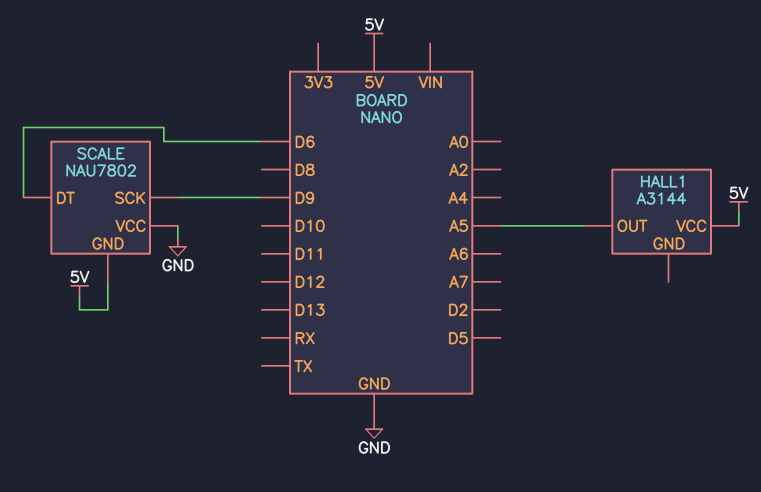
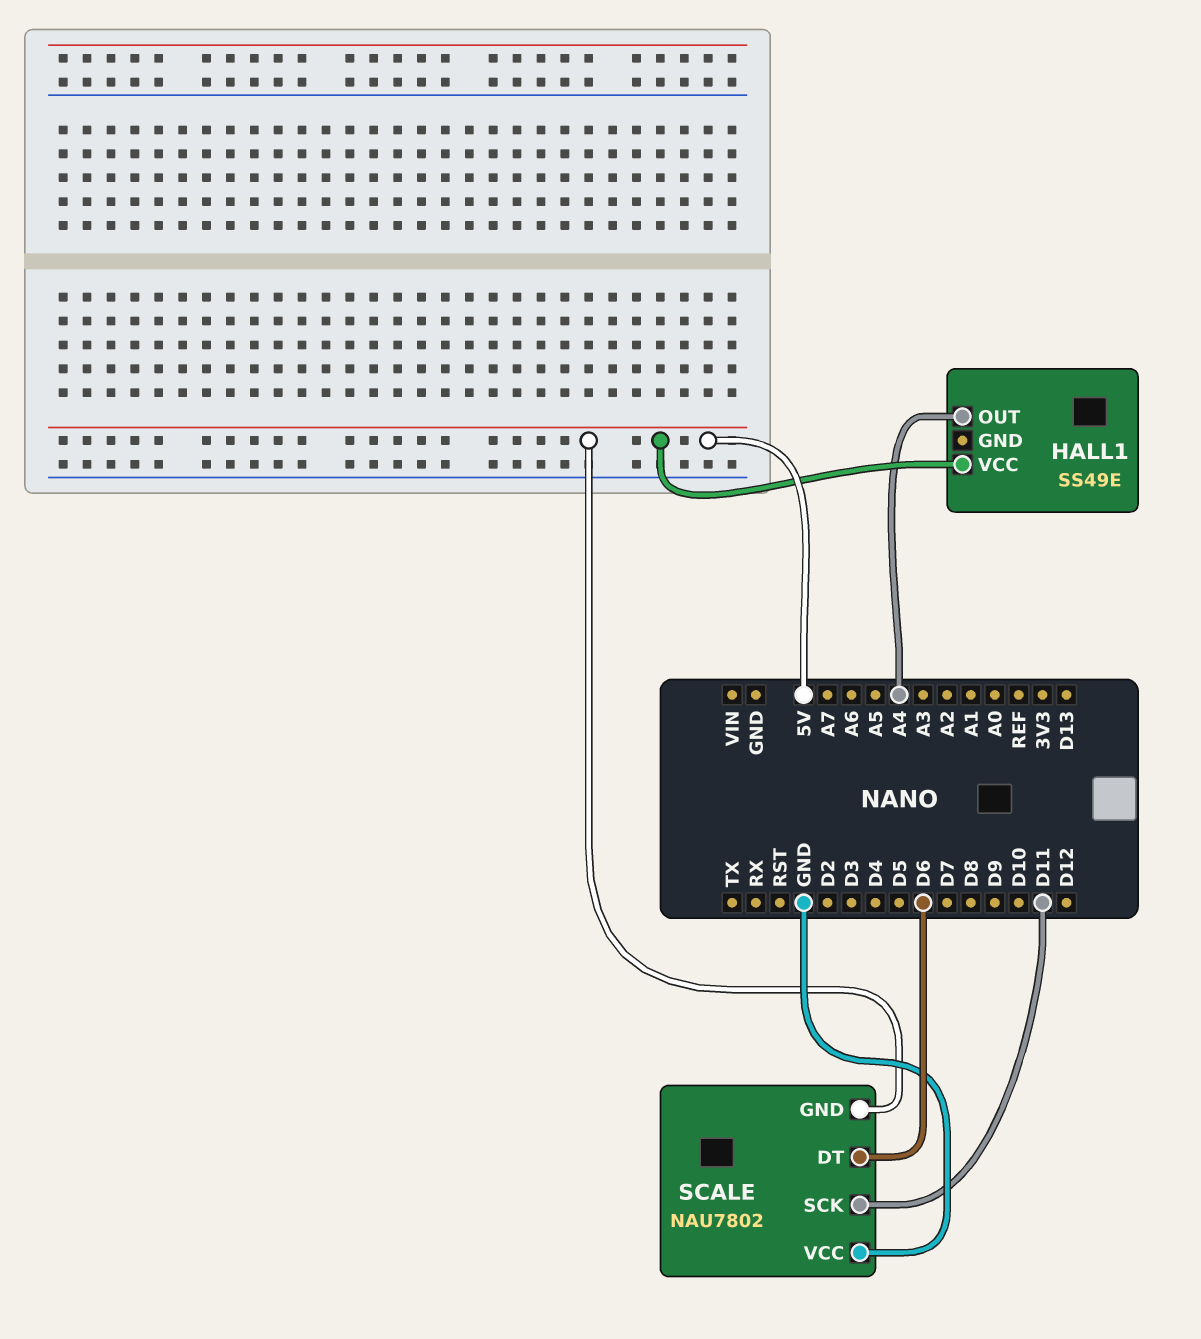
HALL1: A3144 -> SS49E
HALL1 pin OUT: A5 -> A4
SCALE pin SCK: D9 -> D11

